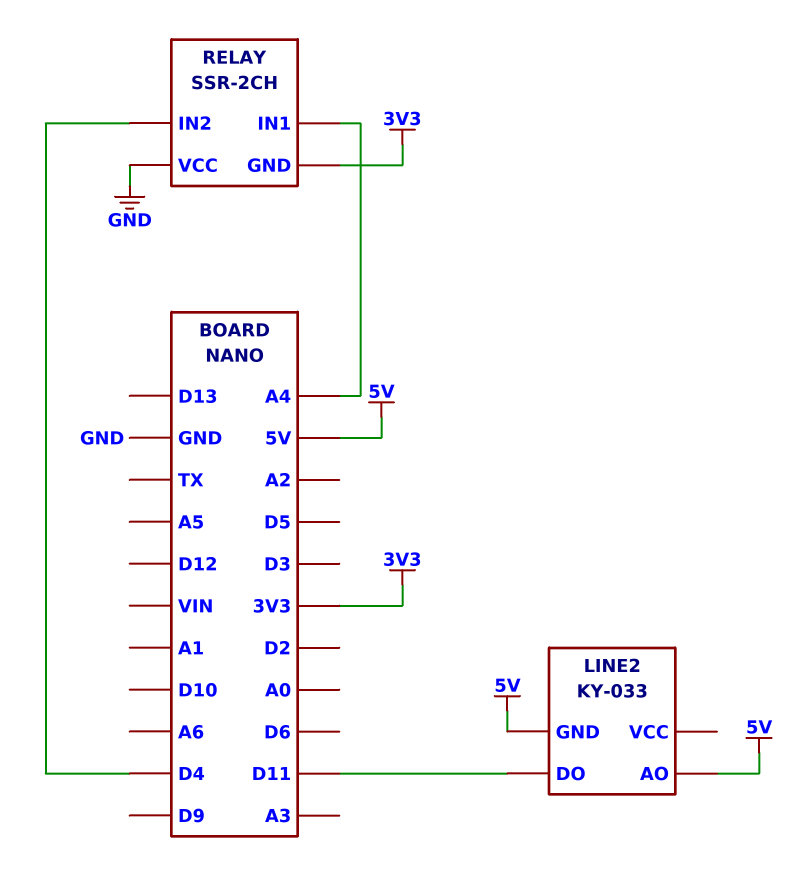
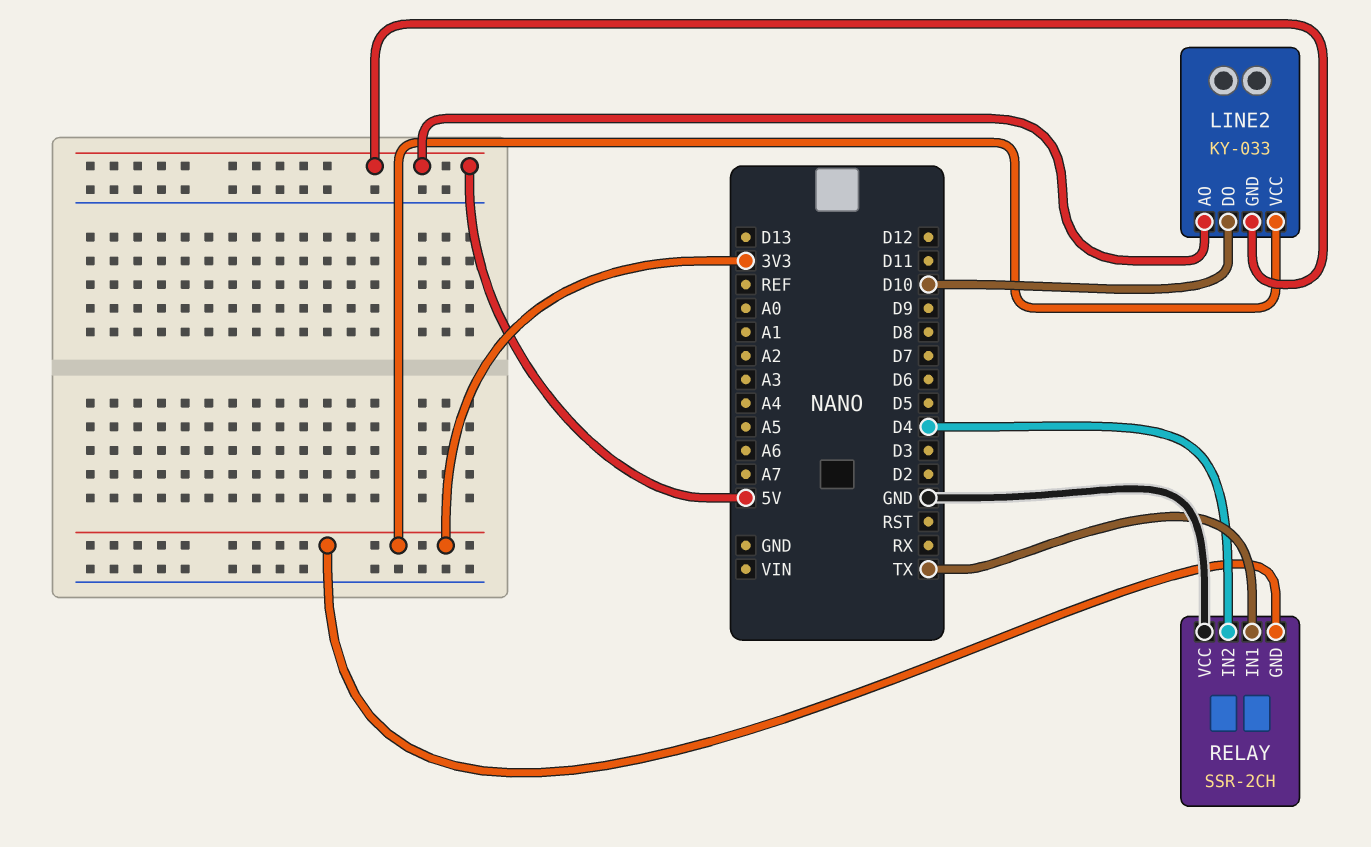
LINE2 pin DO: D11 -> D10
LINE2 pin VCC: none -> 3V3
RELAY pin IN1: A4 -> TX

